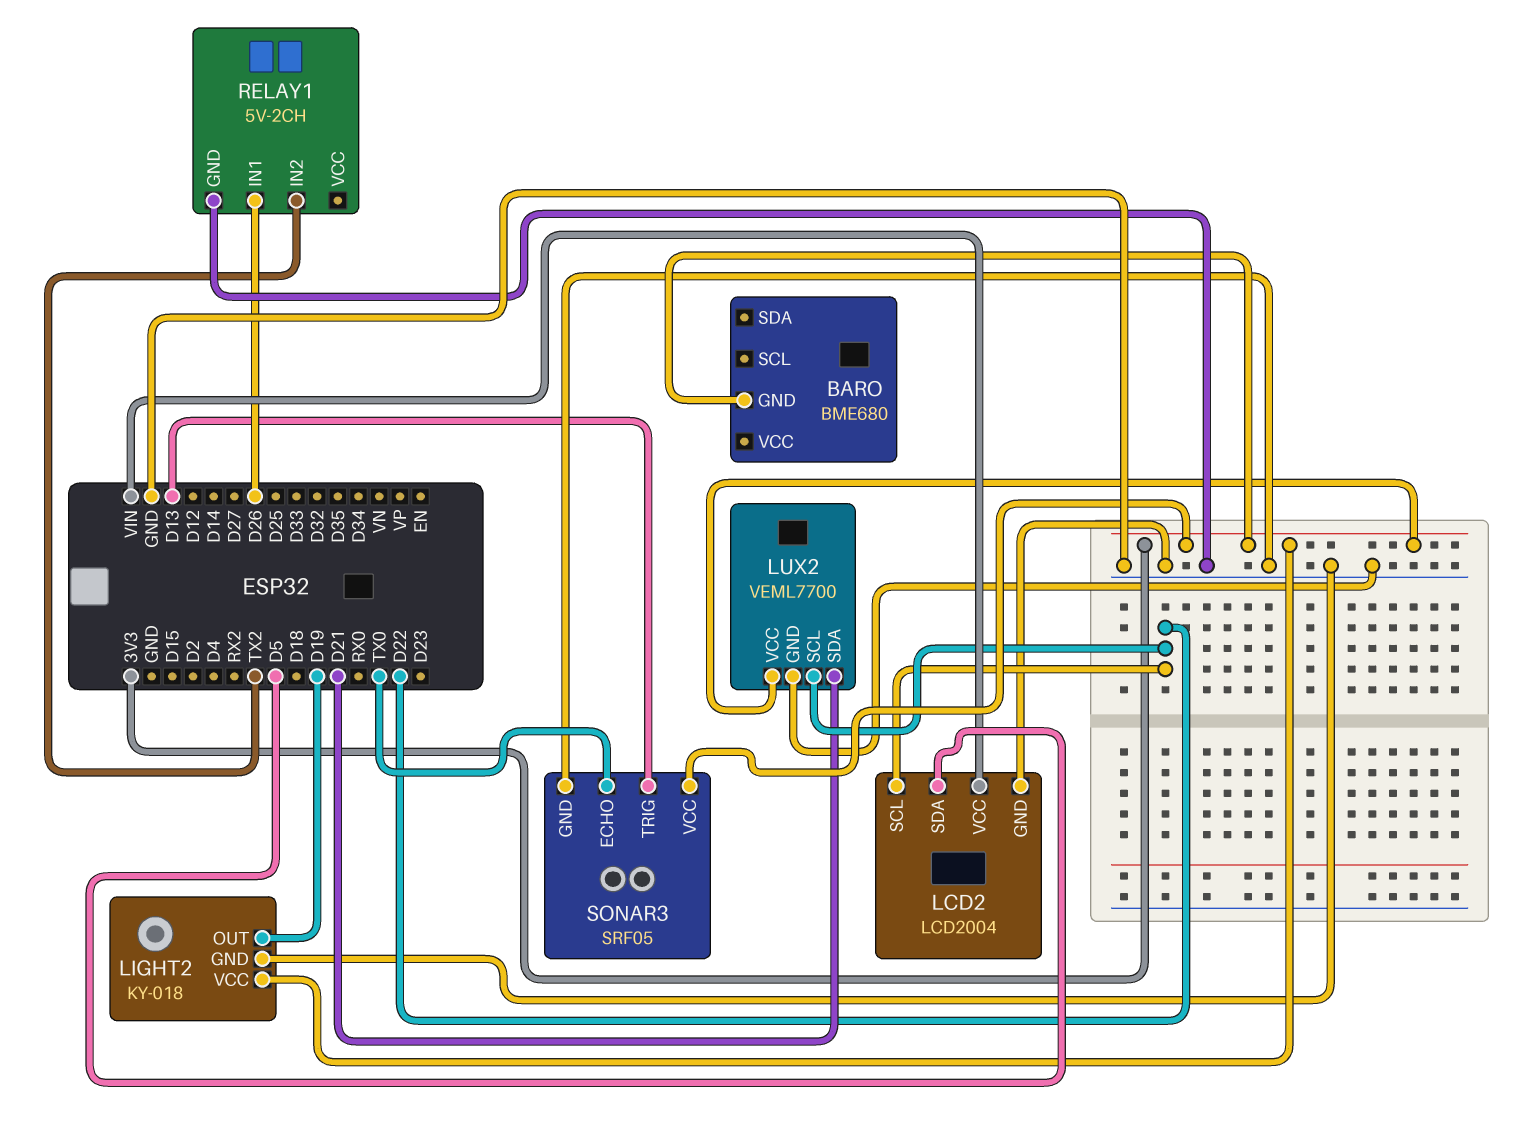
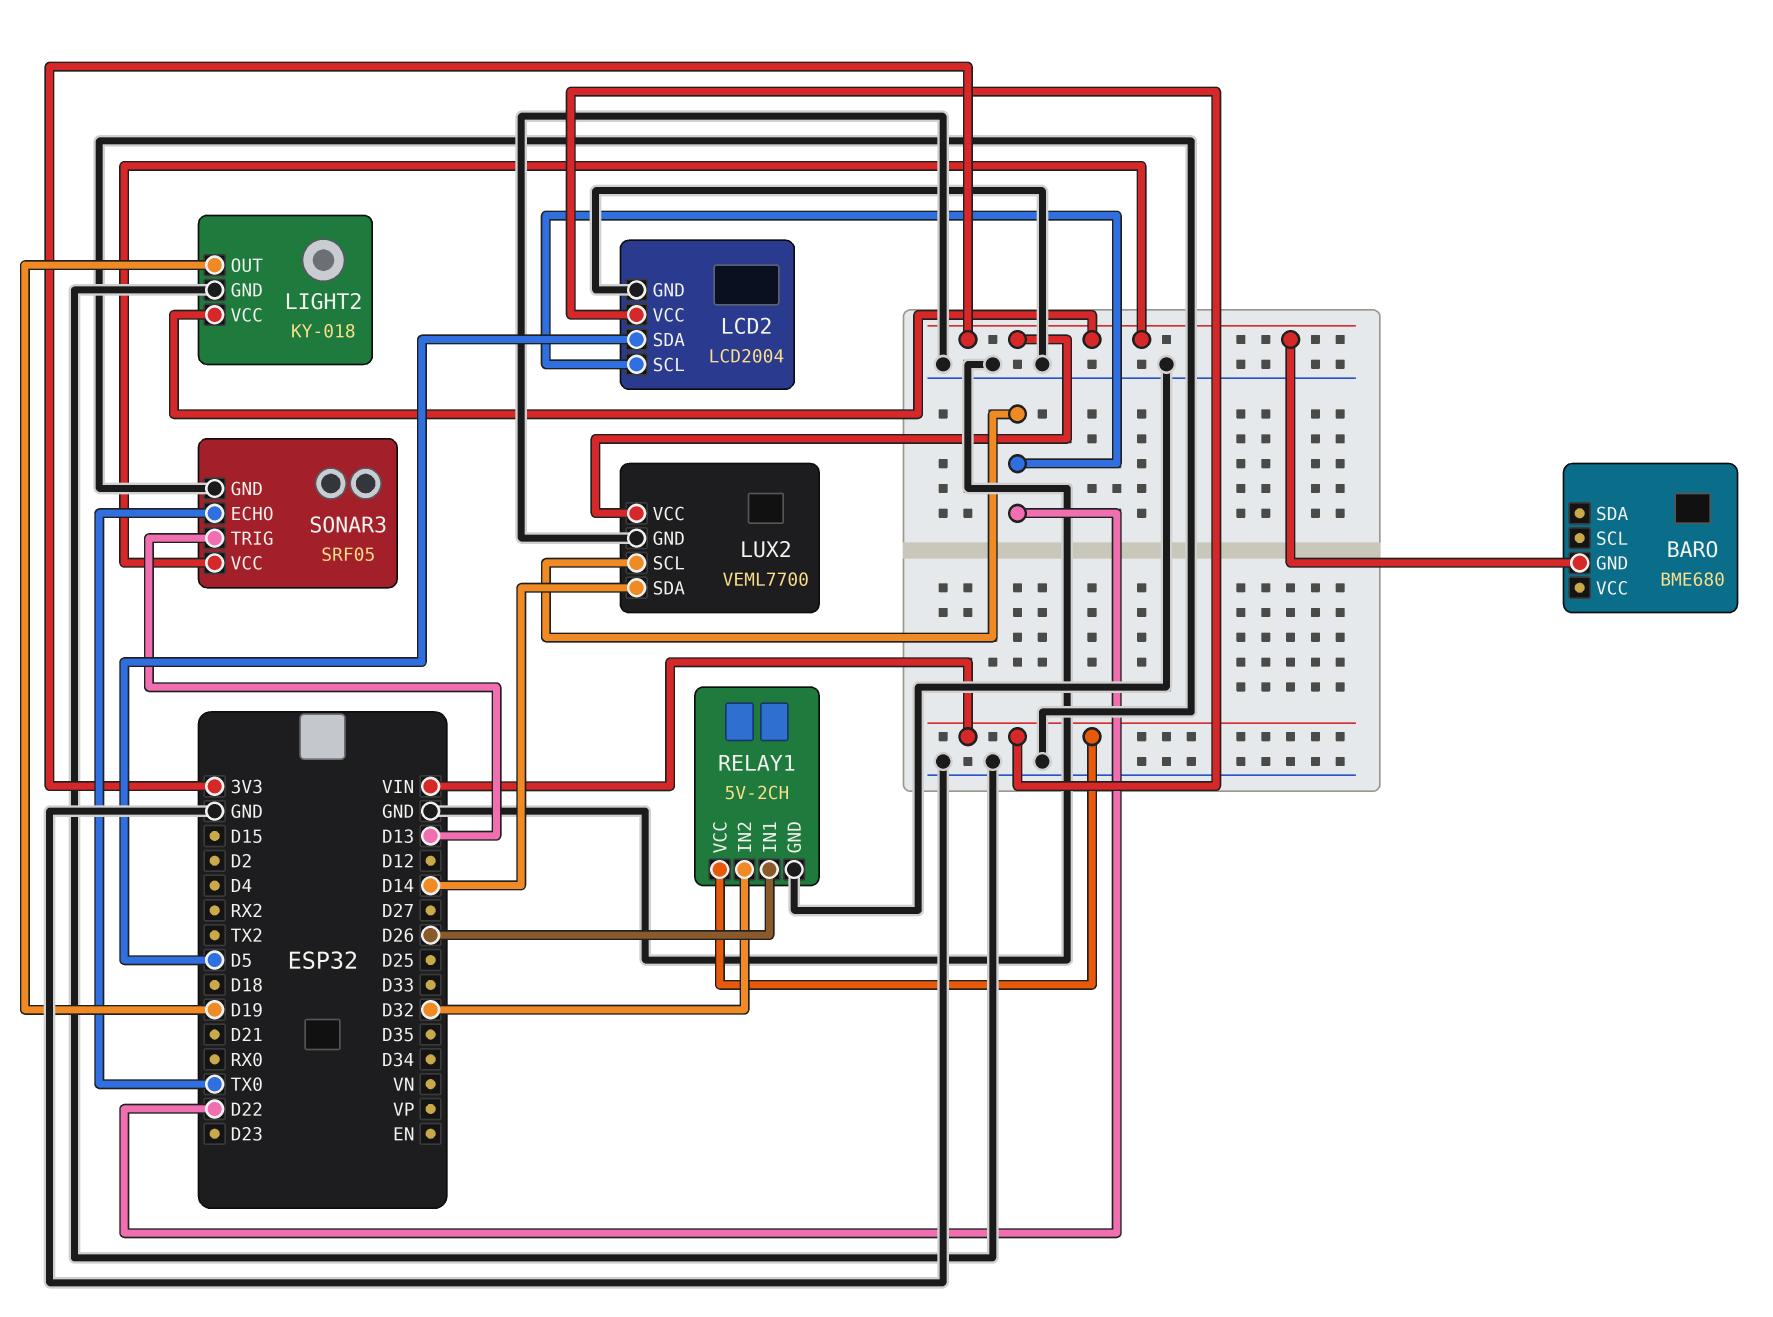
LUX2 pin SDA: D21 -> D14
RELAY1 pin IN2: TX2 -> D32
RELAY1 pin VCC: none -> VIN

